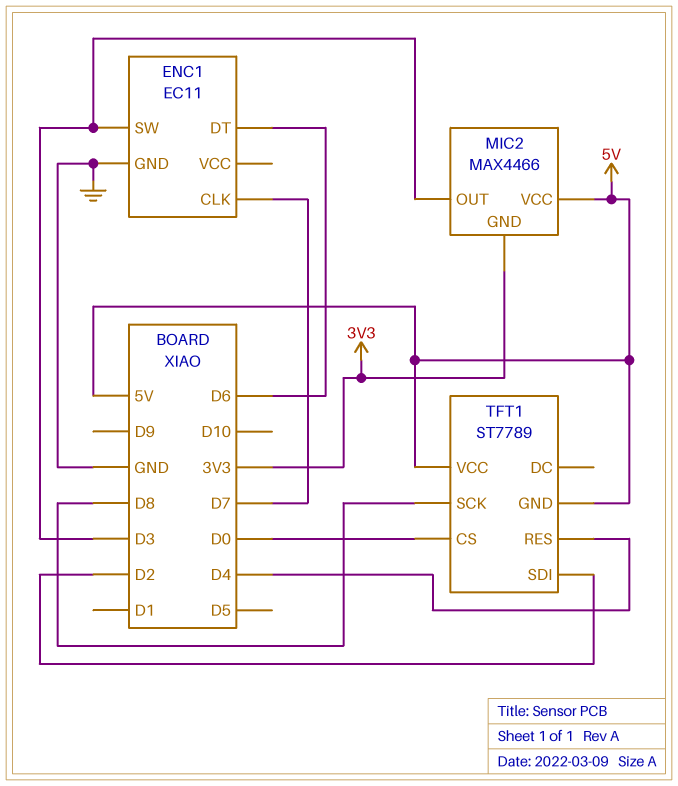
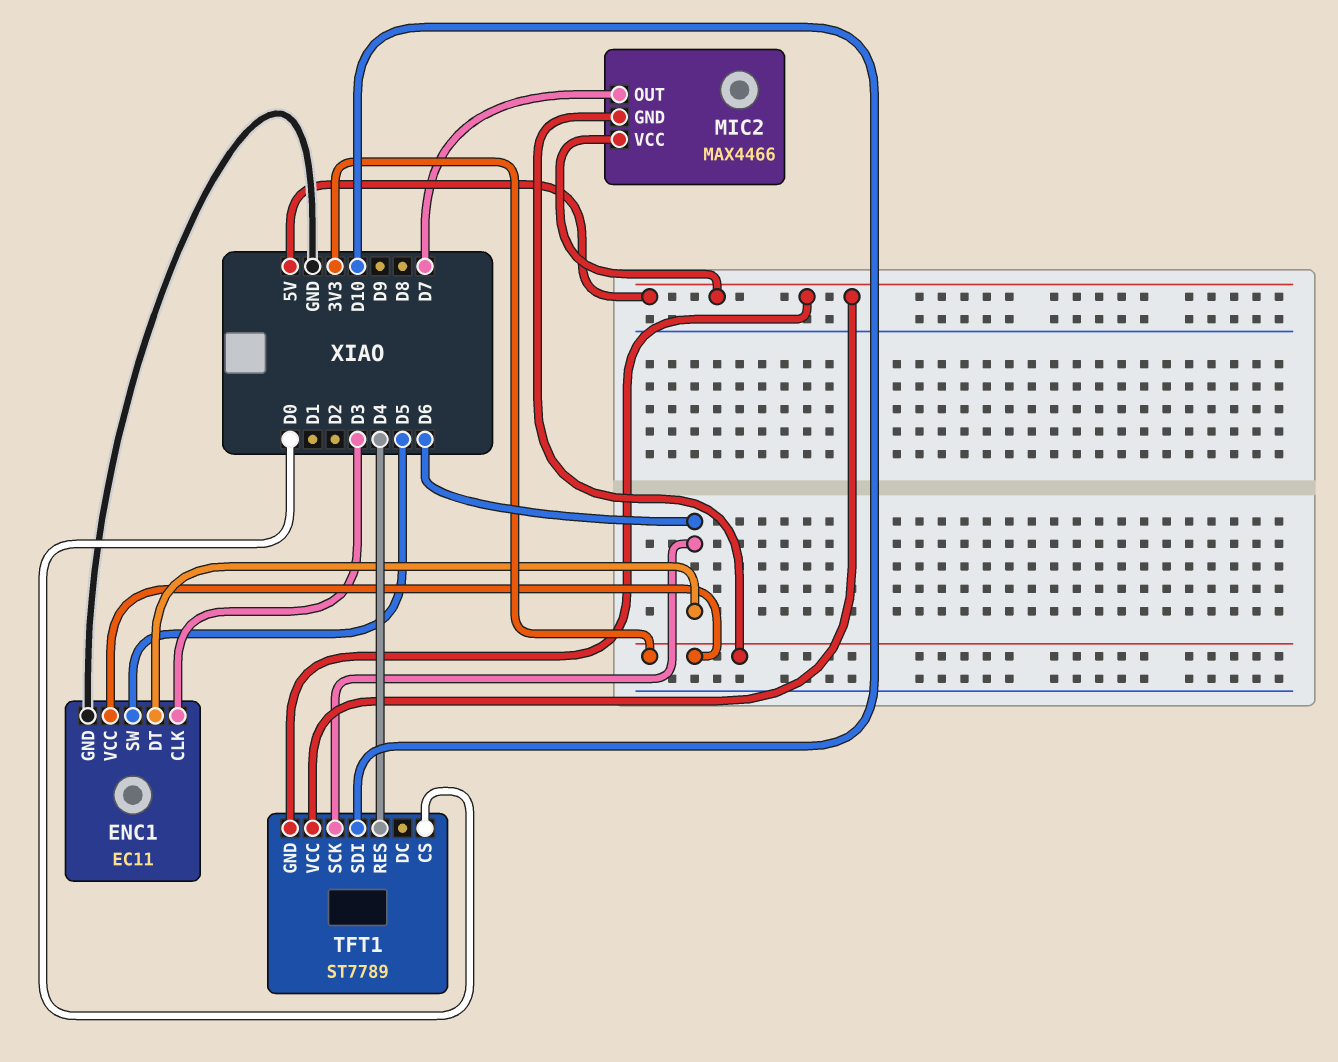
ENC1 pin CLK: D7 -> D3
ENC1 pin SW: D3 -> D5
ENC1 pin VCC: none -> 3V3
MIC2 pin OUT: D3 -> D7
TFT1 pin SCK: D8 -> D6
TFT1 pin SDI: D2 -> D10

